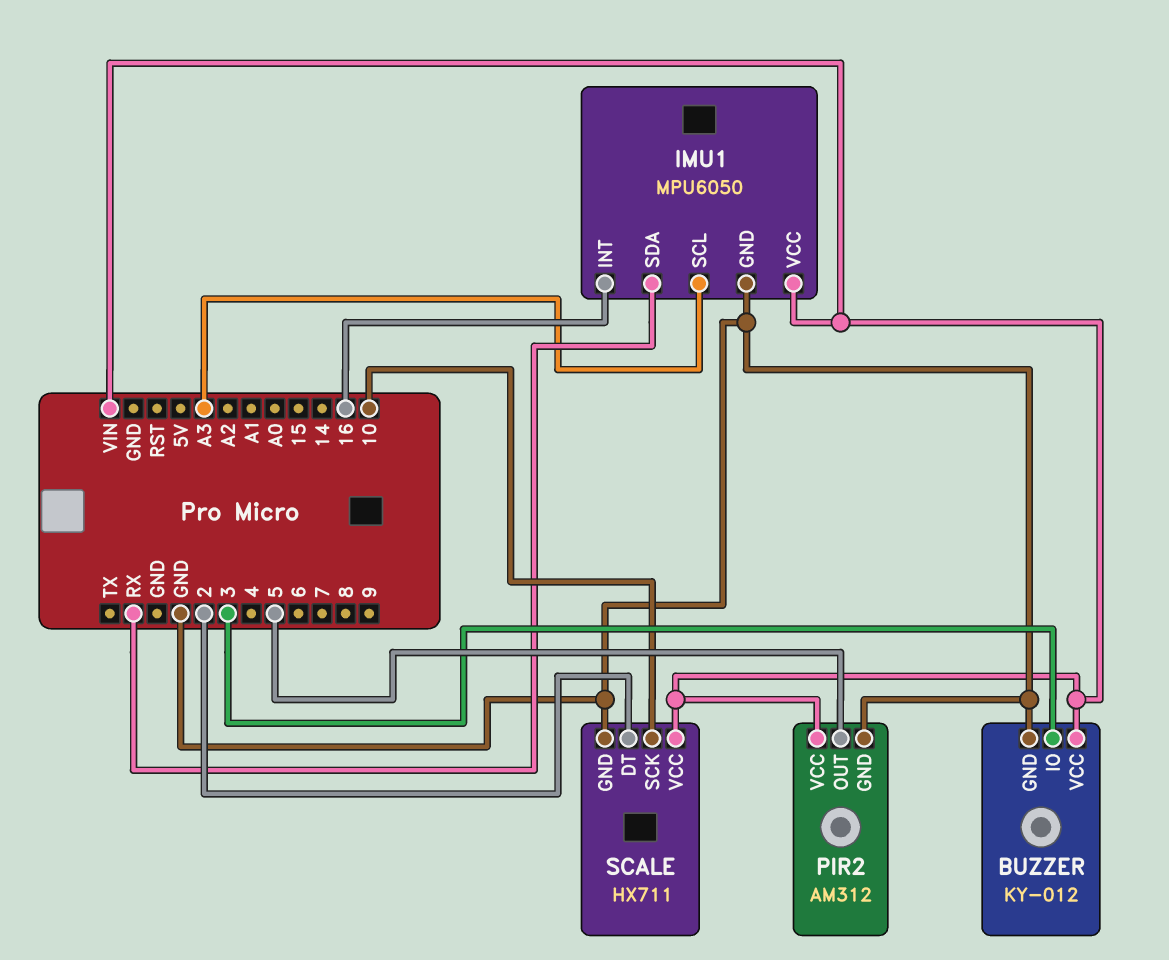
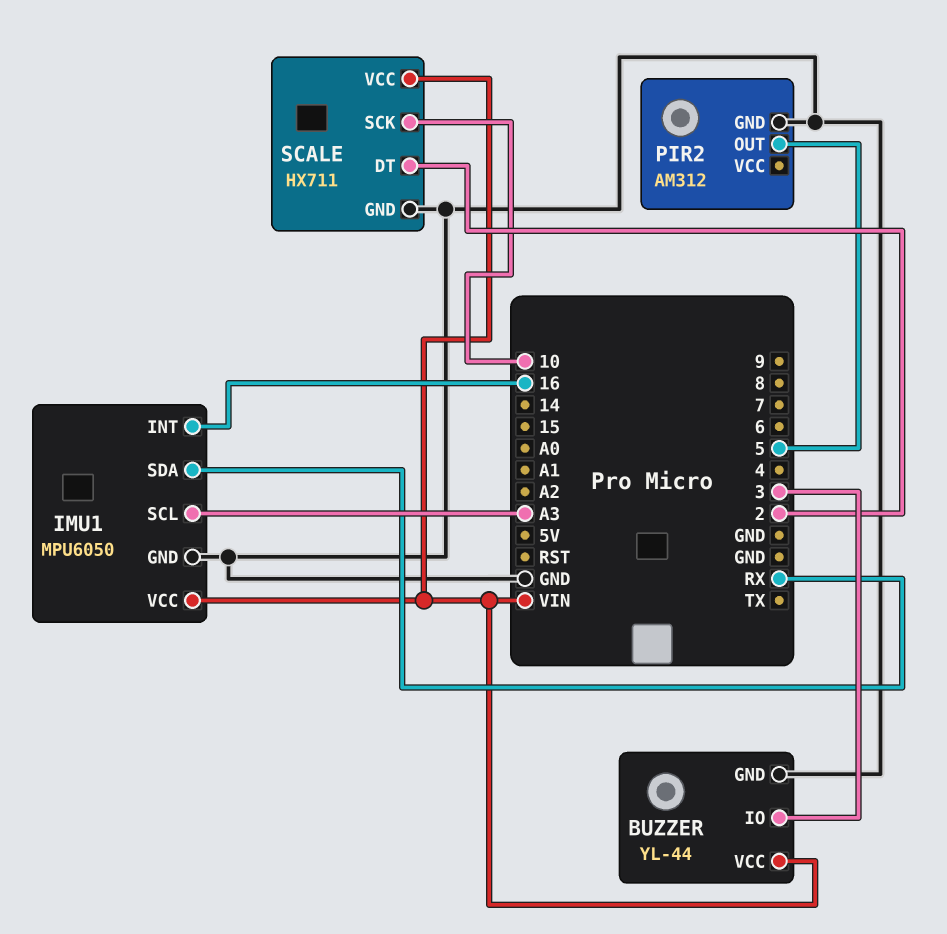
BUZZER: KY-012 -> YL-44
PIR2 pin VCC: VIN -> none

